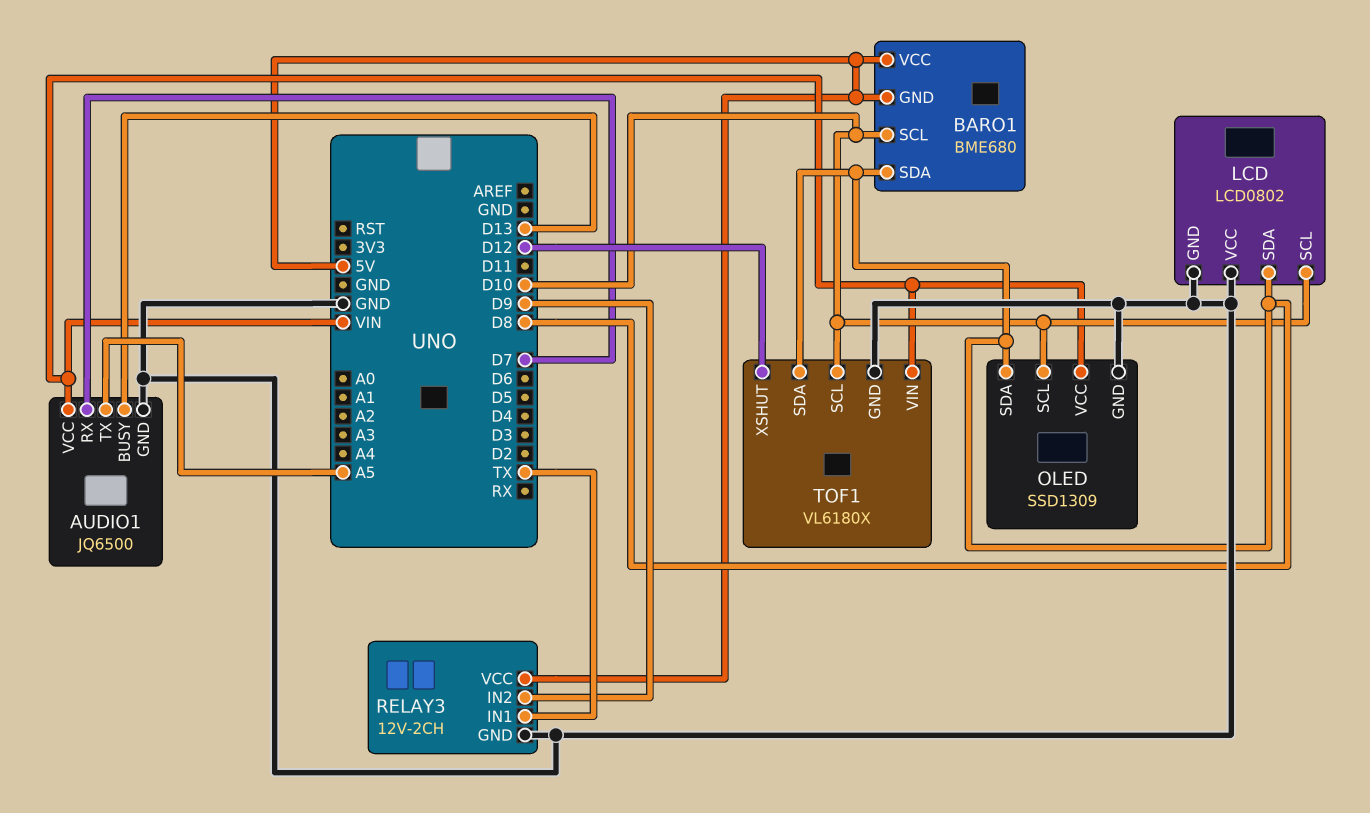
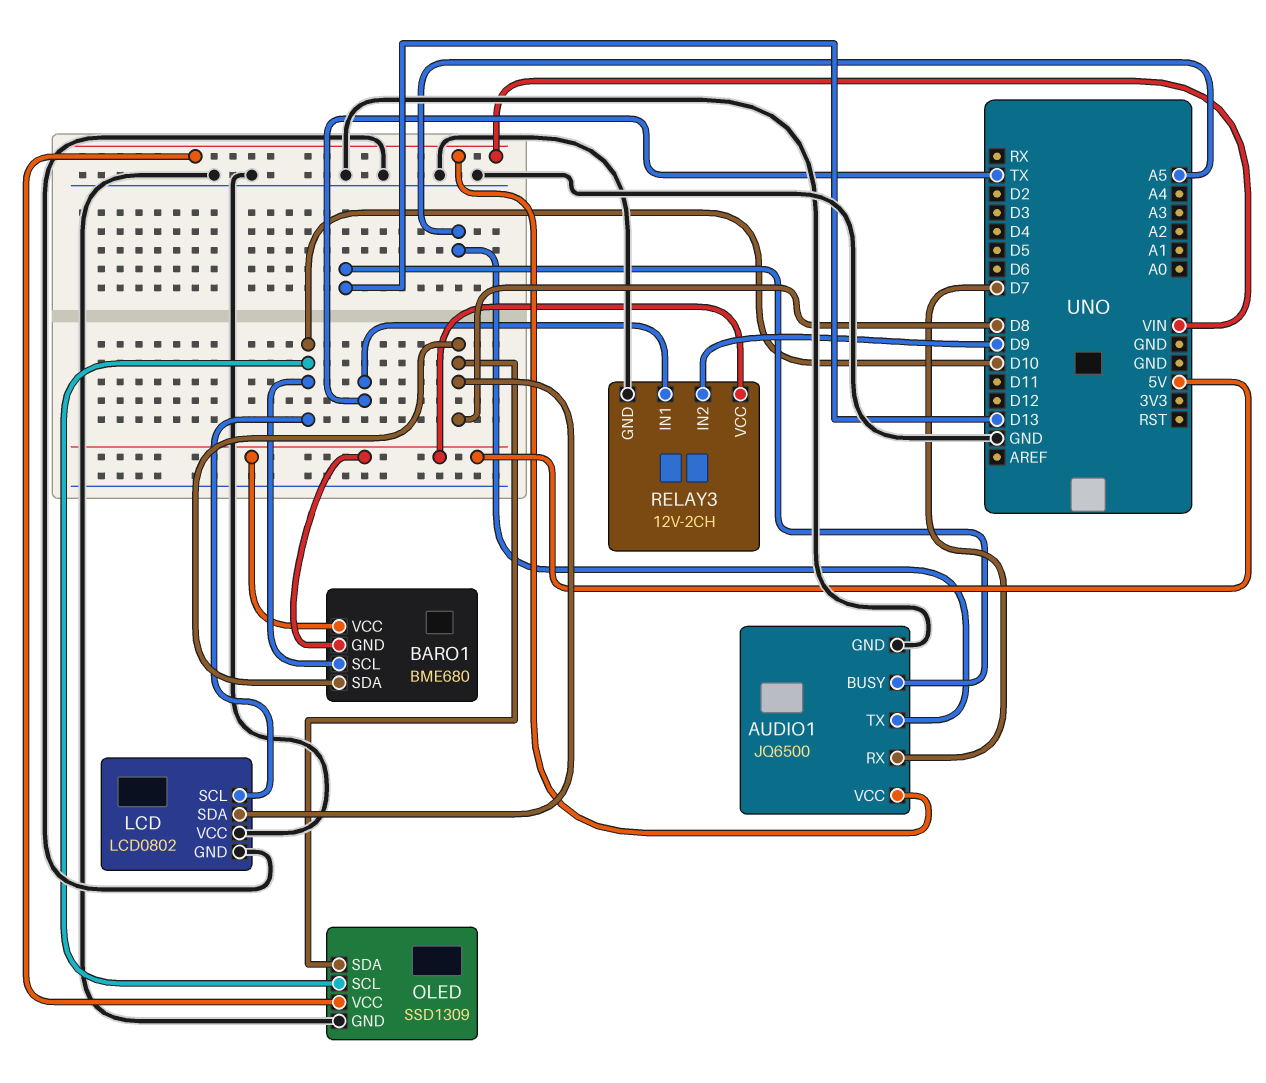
TOF1: VL6180X -> none
TOF1 pin GND: GND -> none
TOF1 pin SCL: D10 -> none
TOF1 pin SDA: D8 -> none
TOF1 pin VIN: VIN -> none
TOF1 pin XSHUT: D12 -> none

